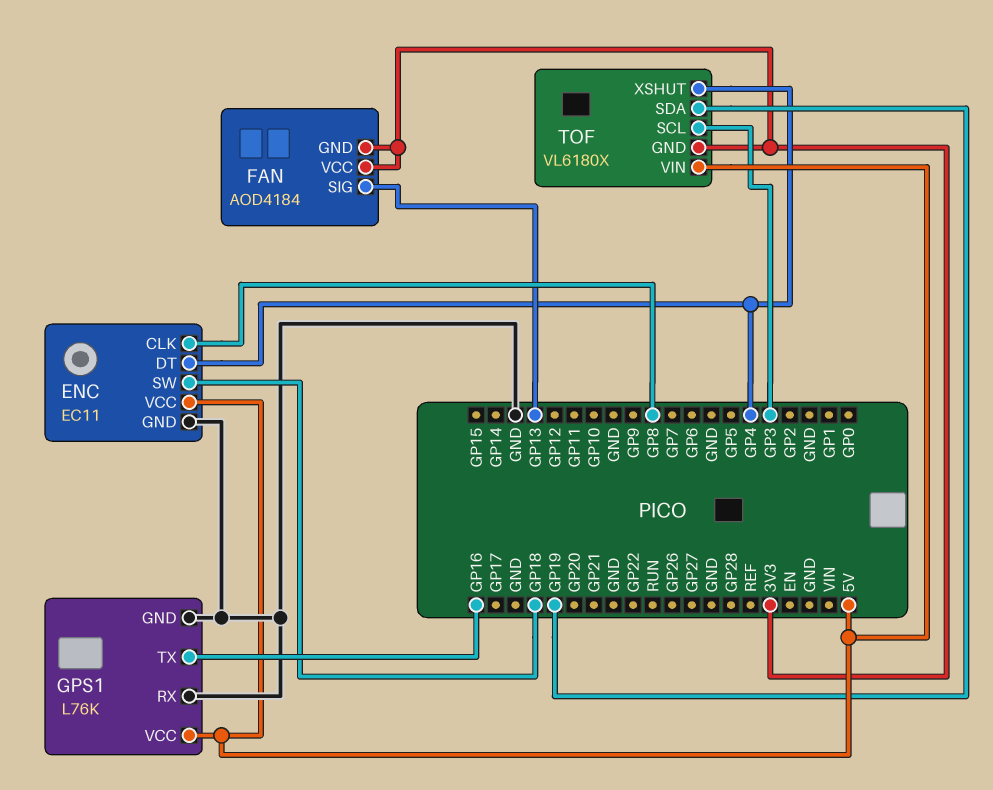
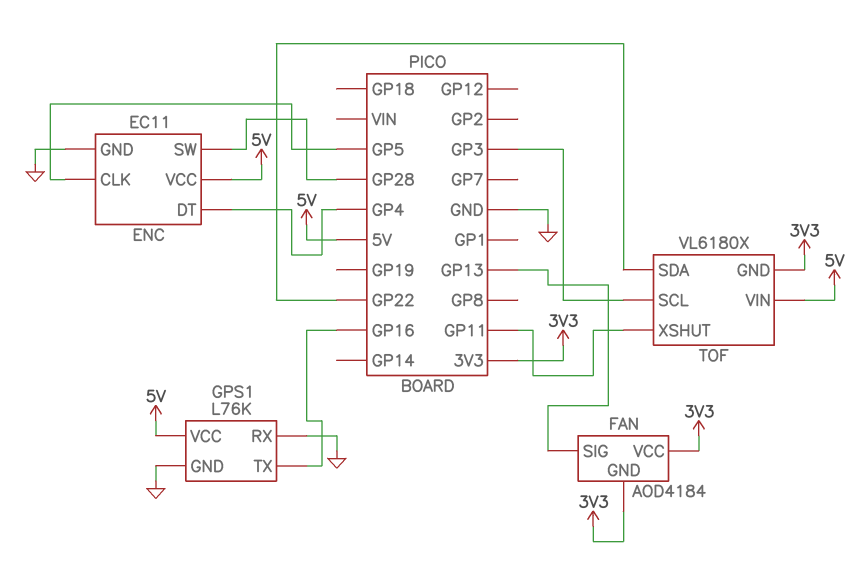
ENC pin CLK: GP8 -> GP5
ENC pin SW: GP18 -> GP28
TOF pin SDA: GP19 -> GP22
TOF pin XSHUT: GP4 -> GP11

